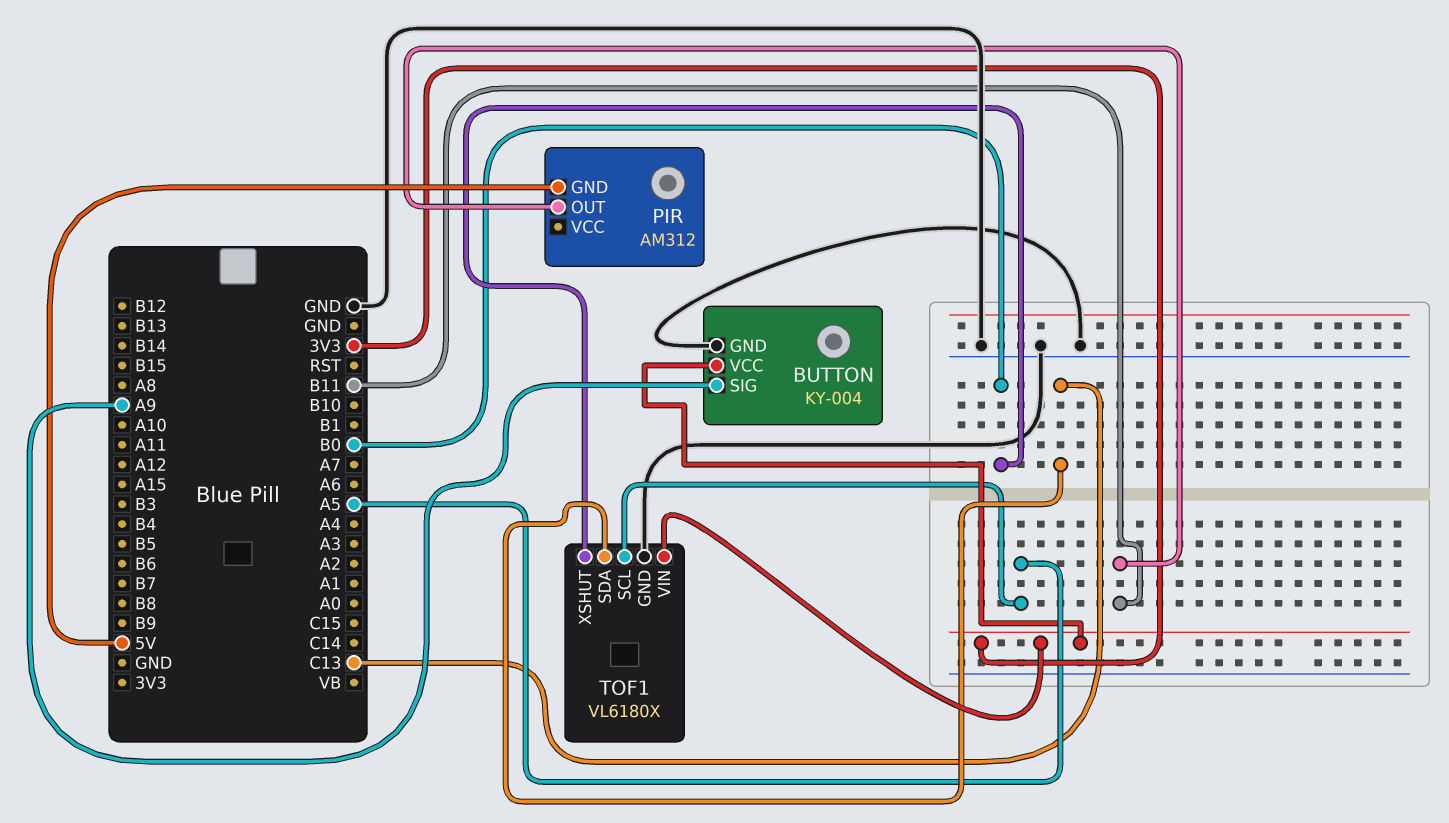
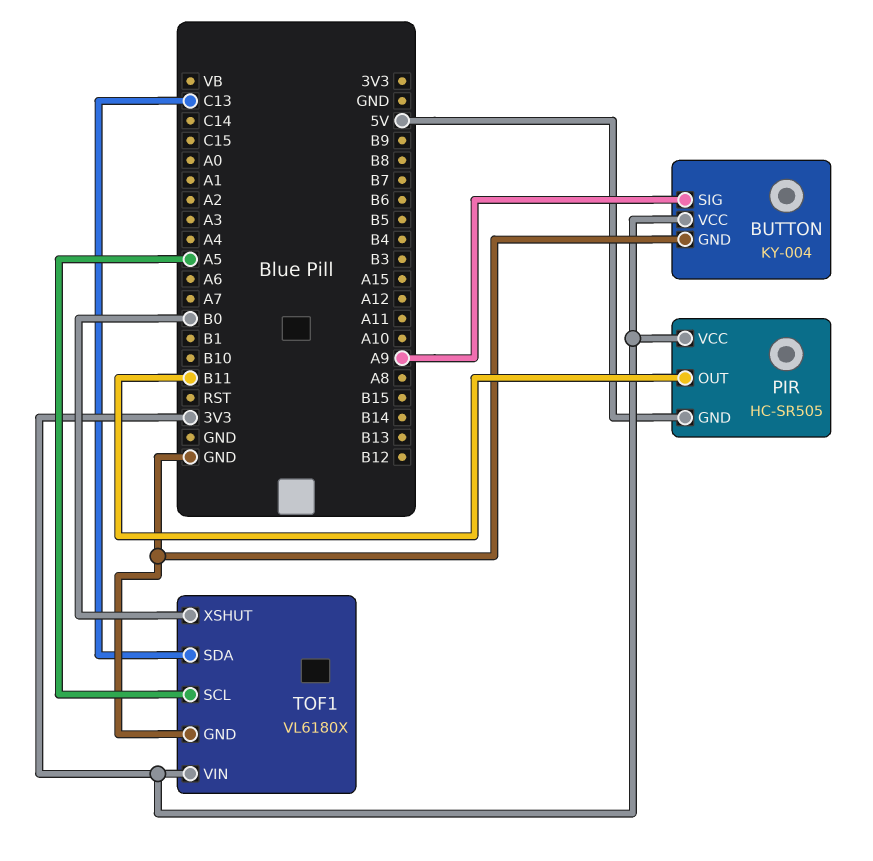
PIR: AM312 -> HC-SR505
PIR pin VCC: none -> 3V3

